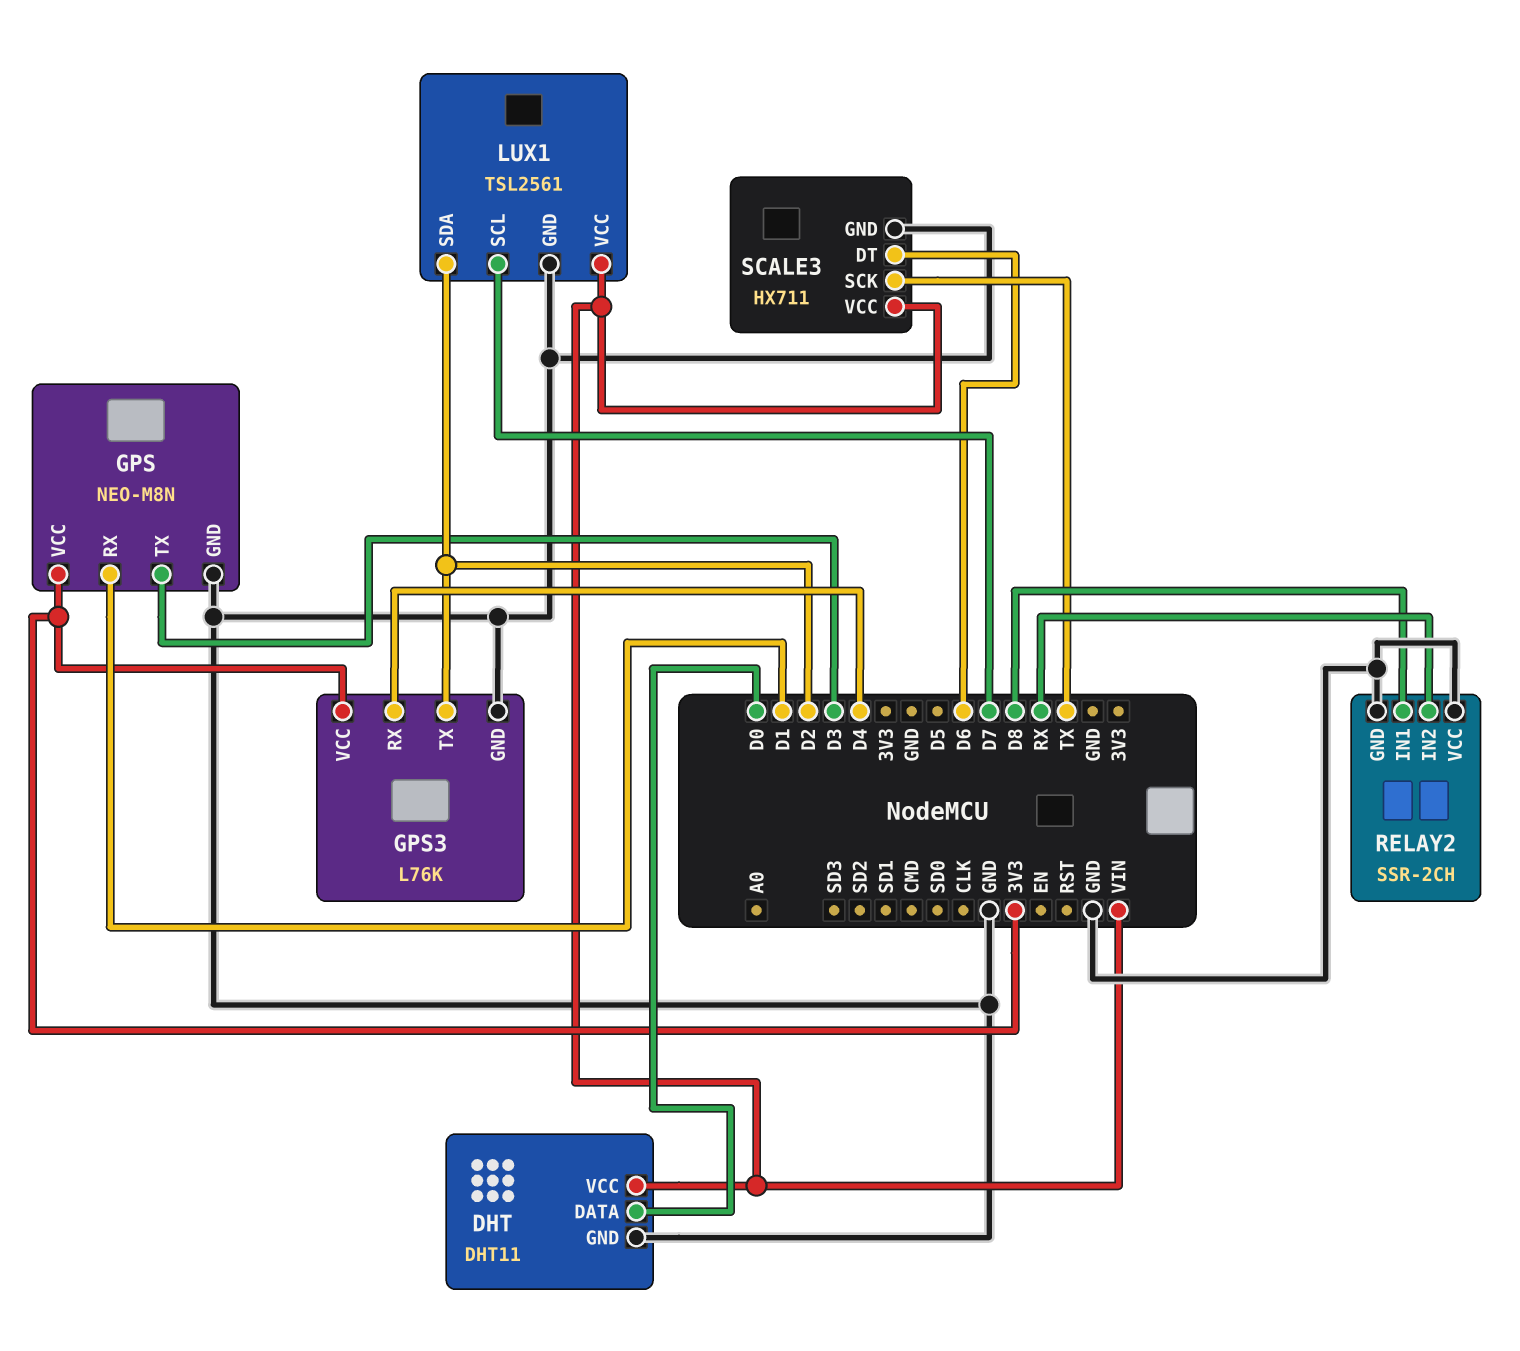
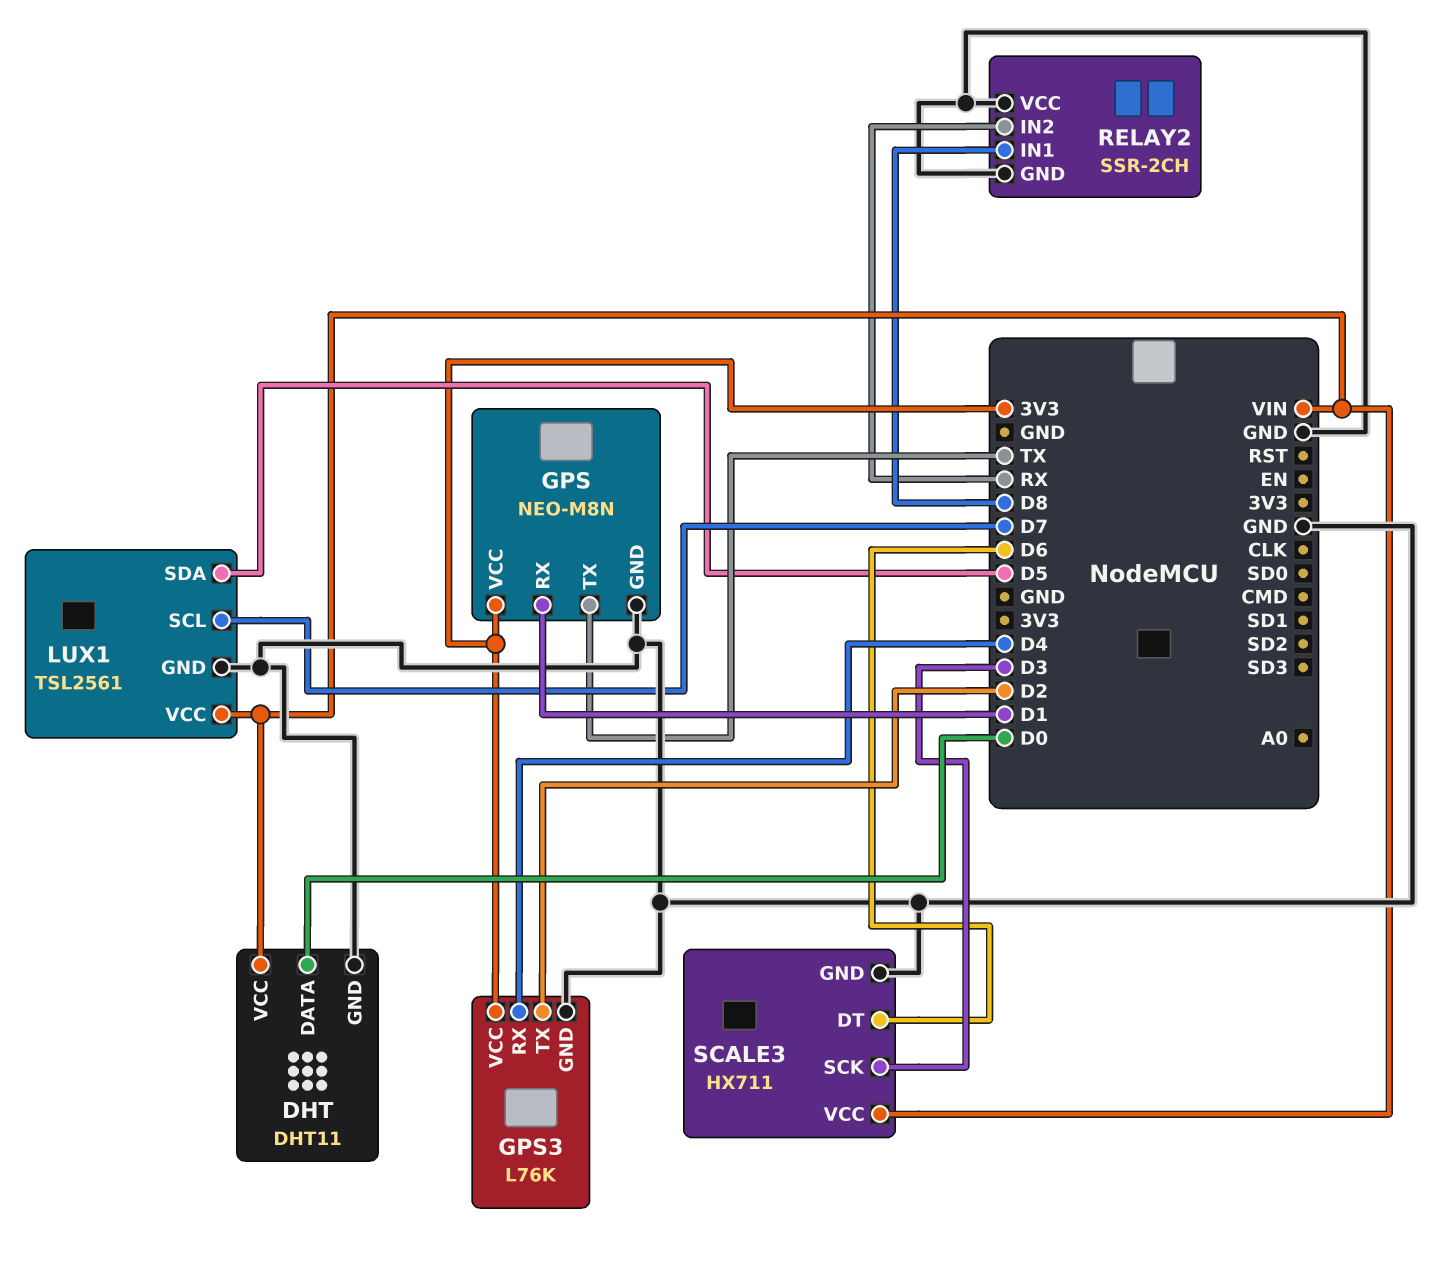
GPS pin TX: D3 -> TX
LUX1 pin SDA: D2 -> D5
SCALE3 pin SCK: TX -> D3

